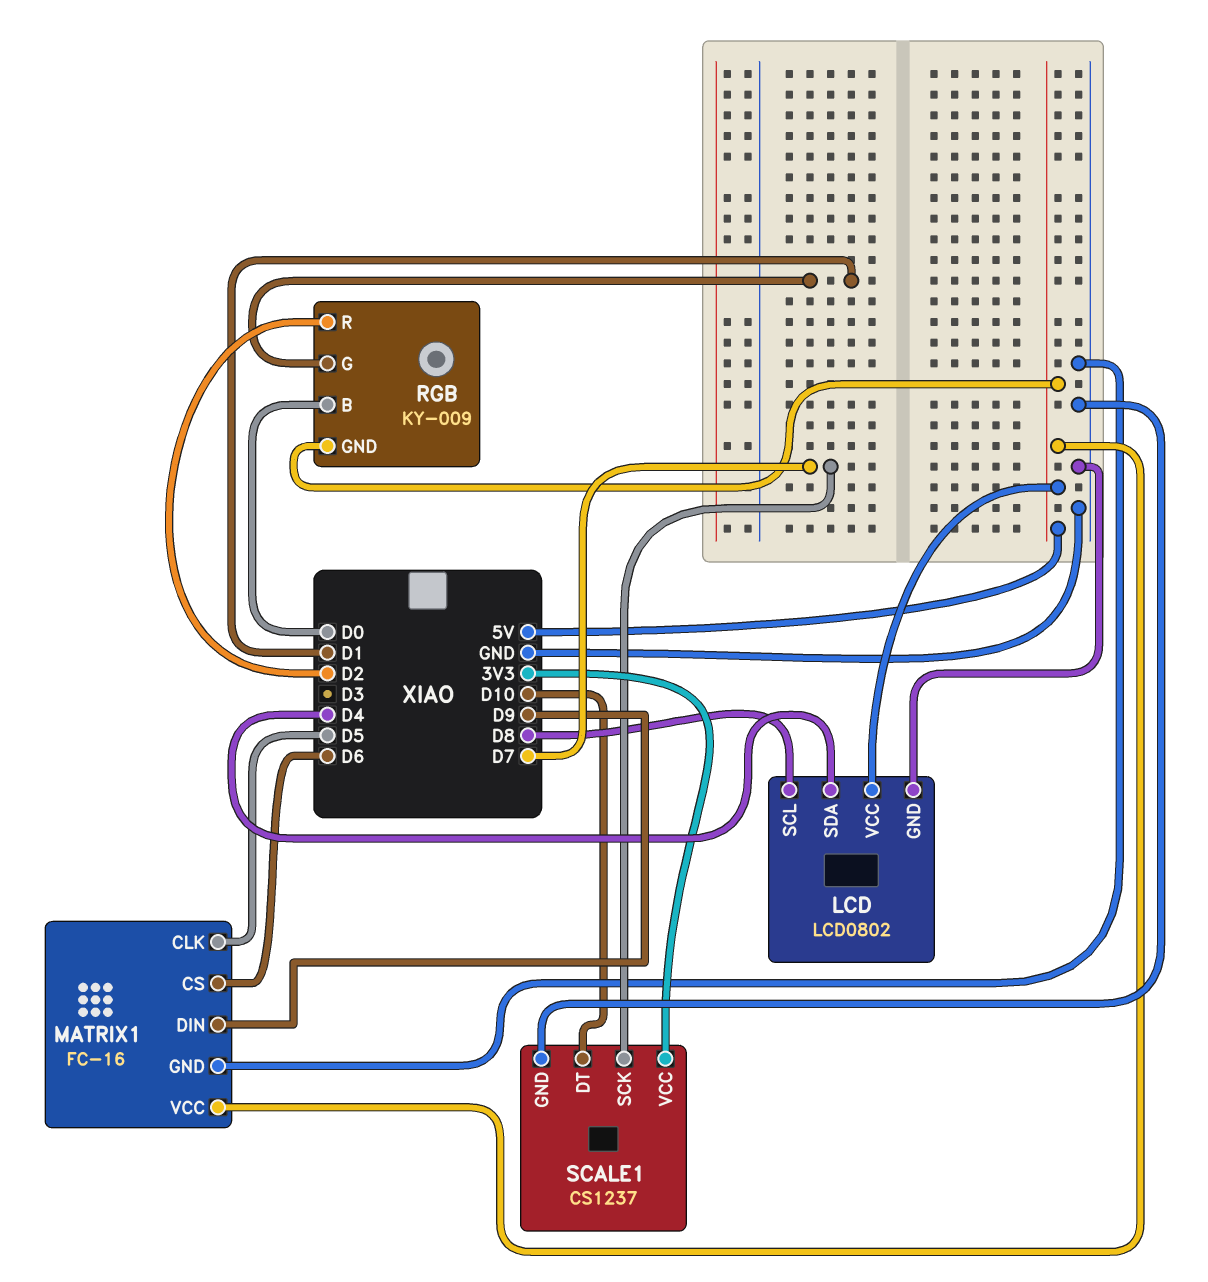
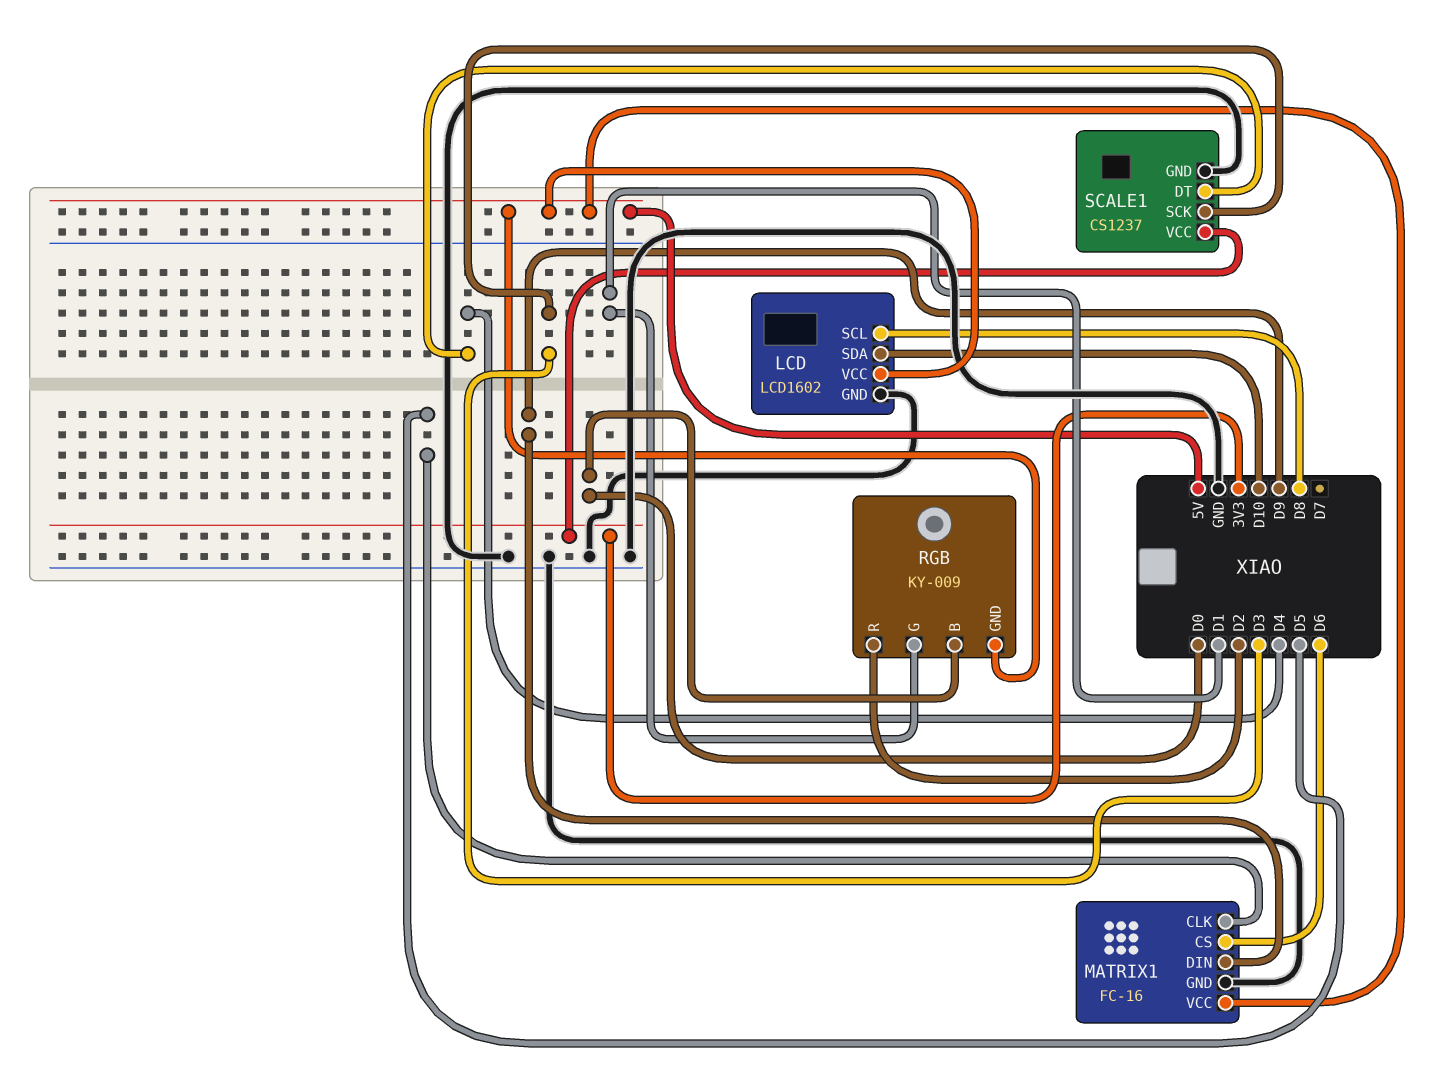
LCD: LCD0802 -> LCD1602
LCD pin SDA: D4 -> D10
SCALE1 pin DT: D10 -> D4
SCALE1 pin SCK: D7 -> D3

